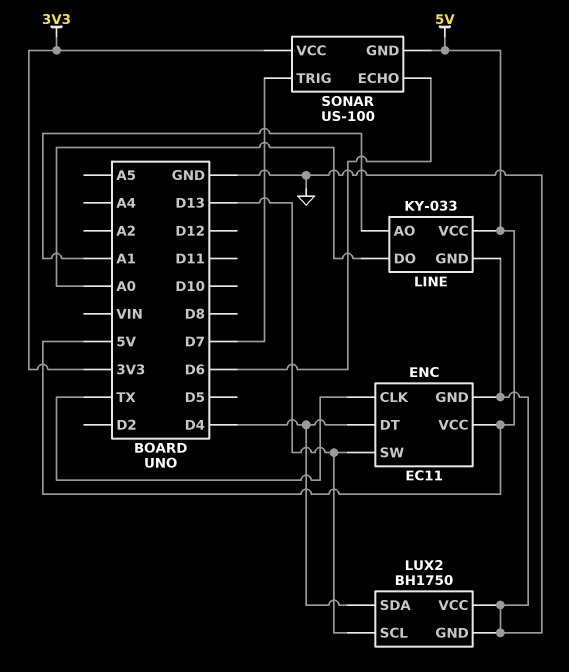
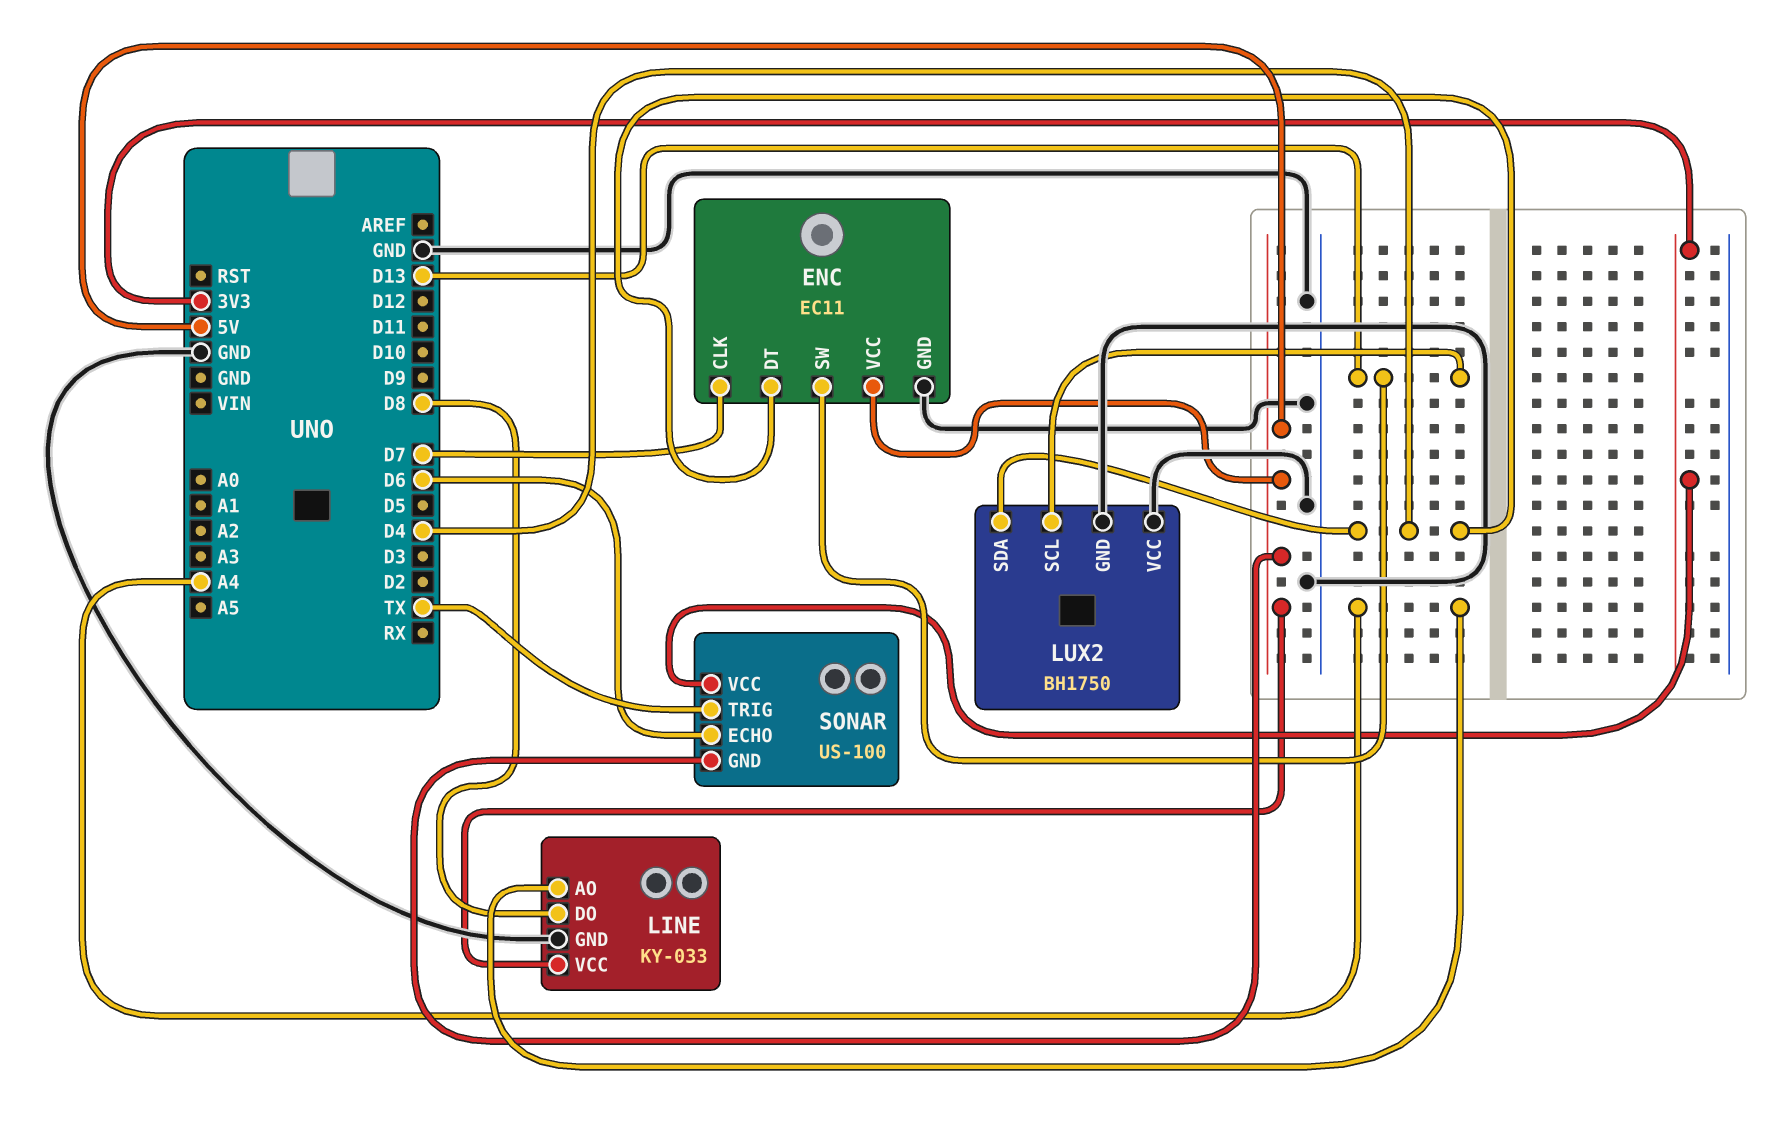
ENC pin CLK: TX -> D7
LINE pin AO: A1 -> A4
LINE pin DO: A0 -> D8
SONAR pin TRIG: D7 -> TX

